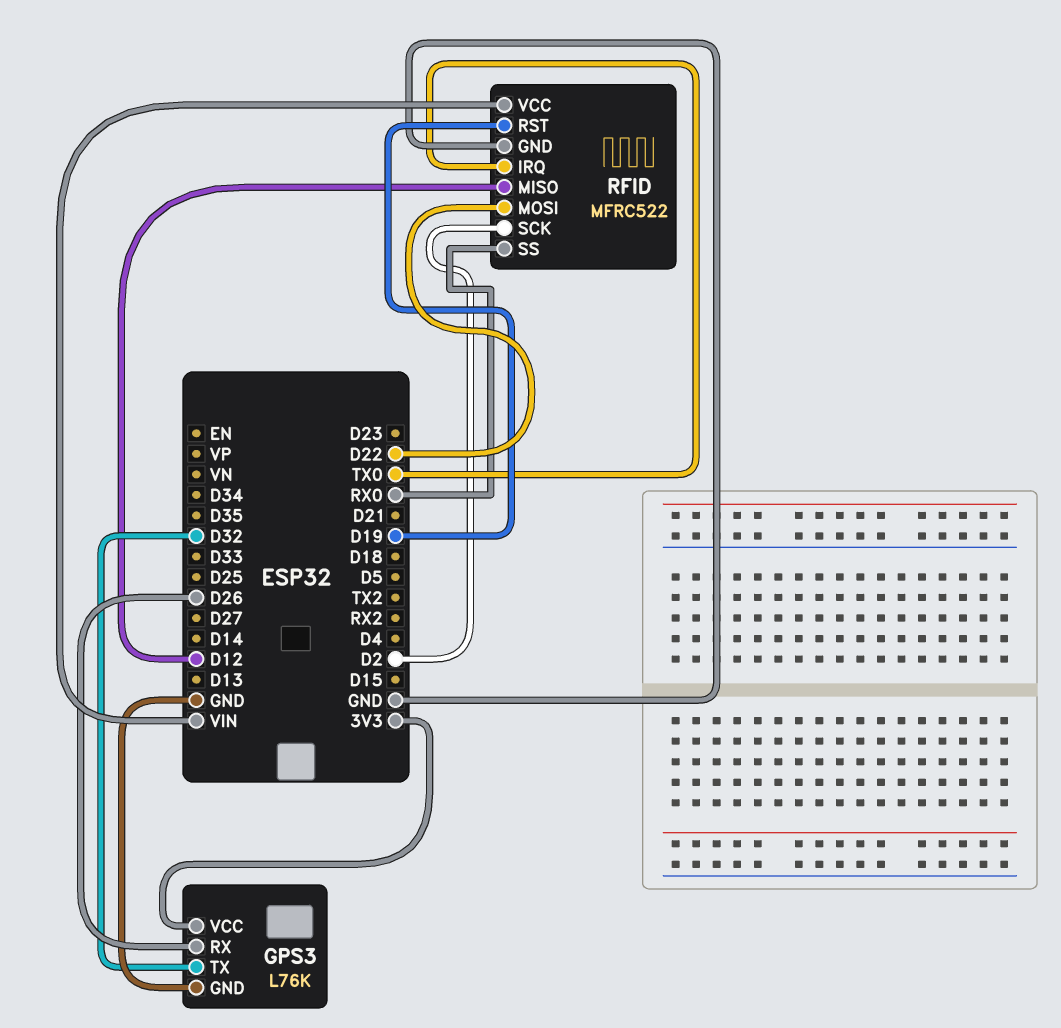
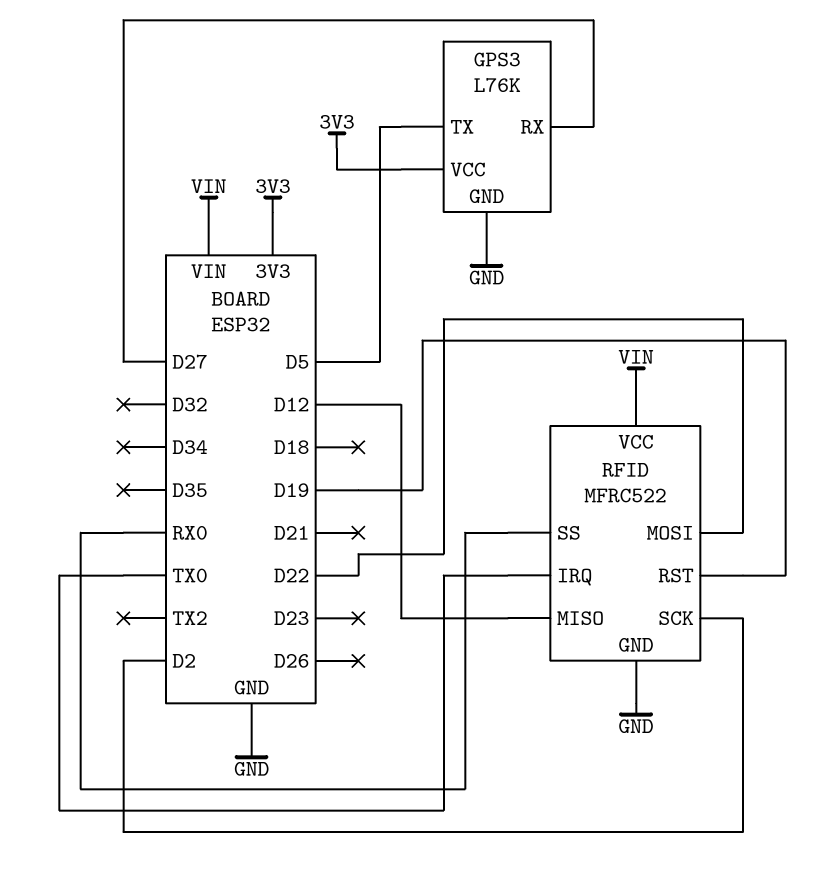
GPS3 pin RX: D26 -> D27
GPS3 pin TX: D32 -> D5

